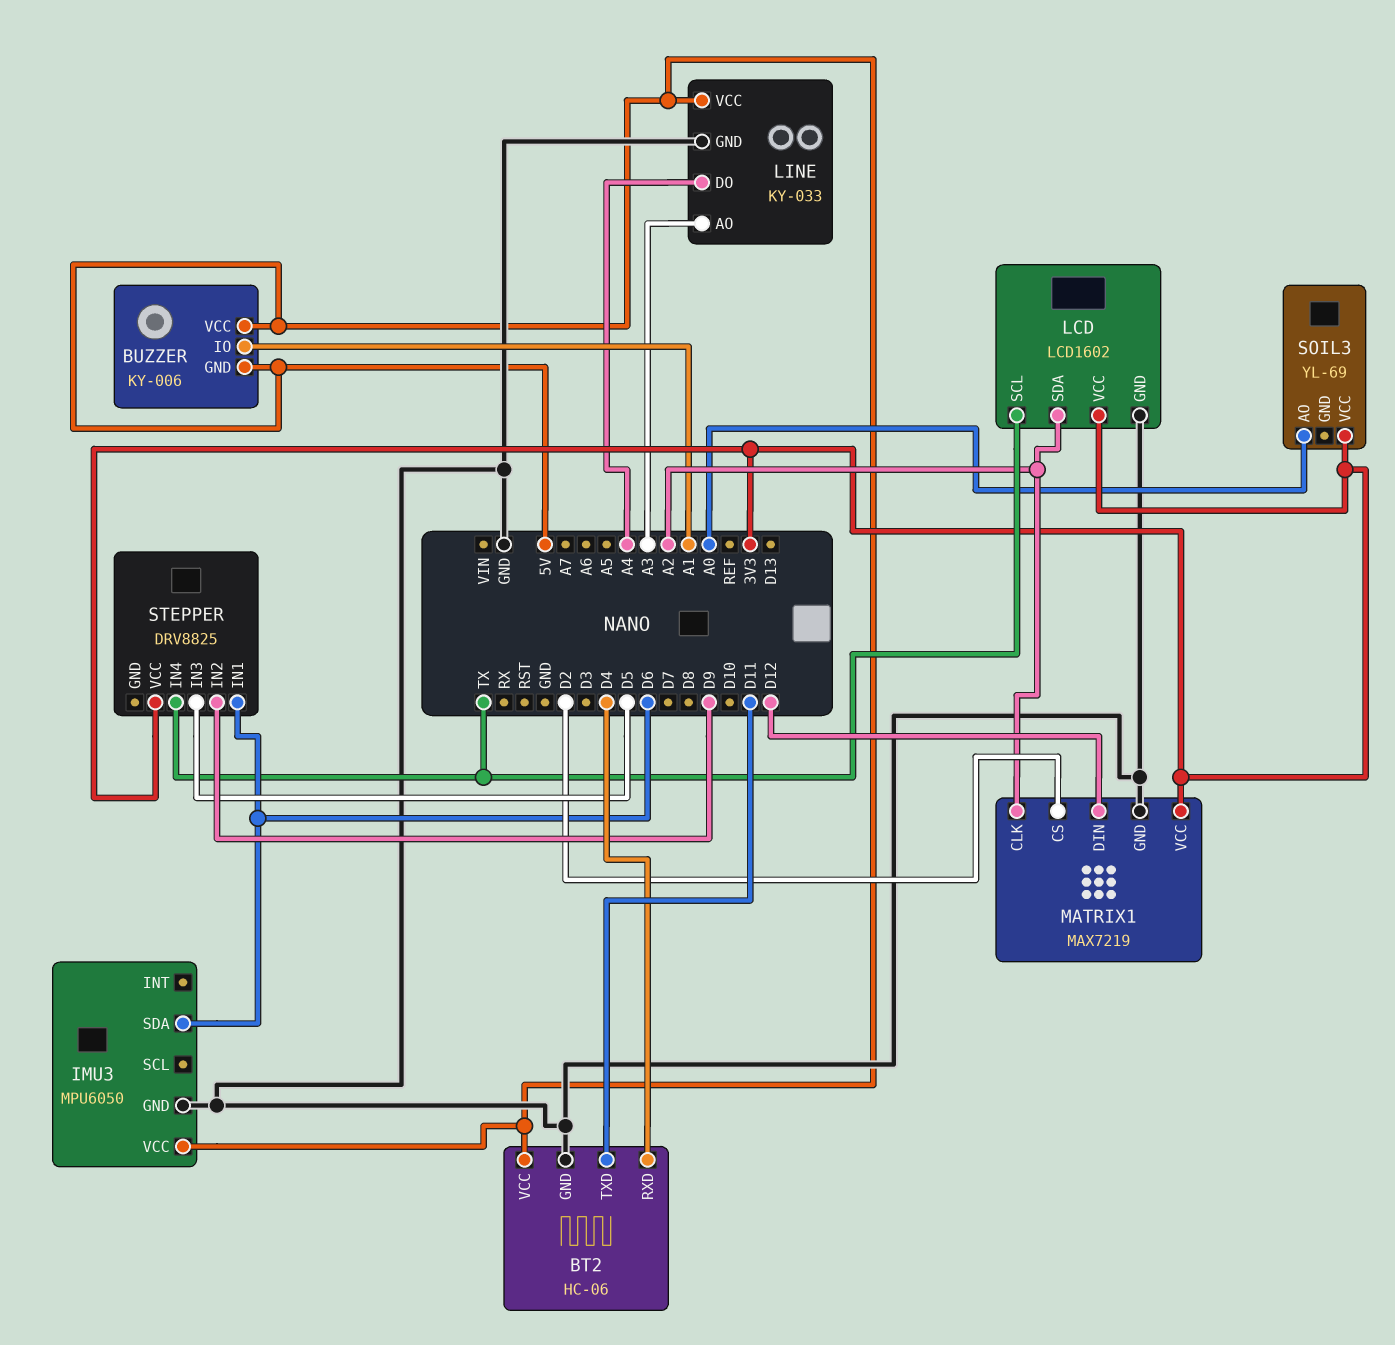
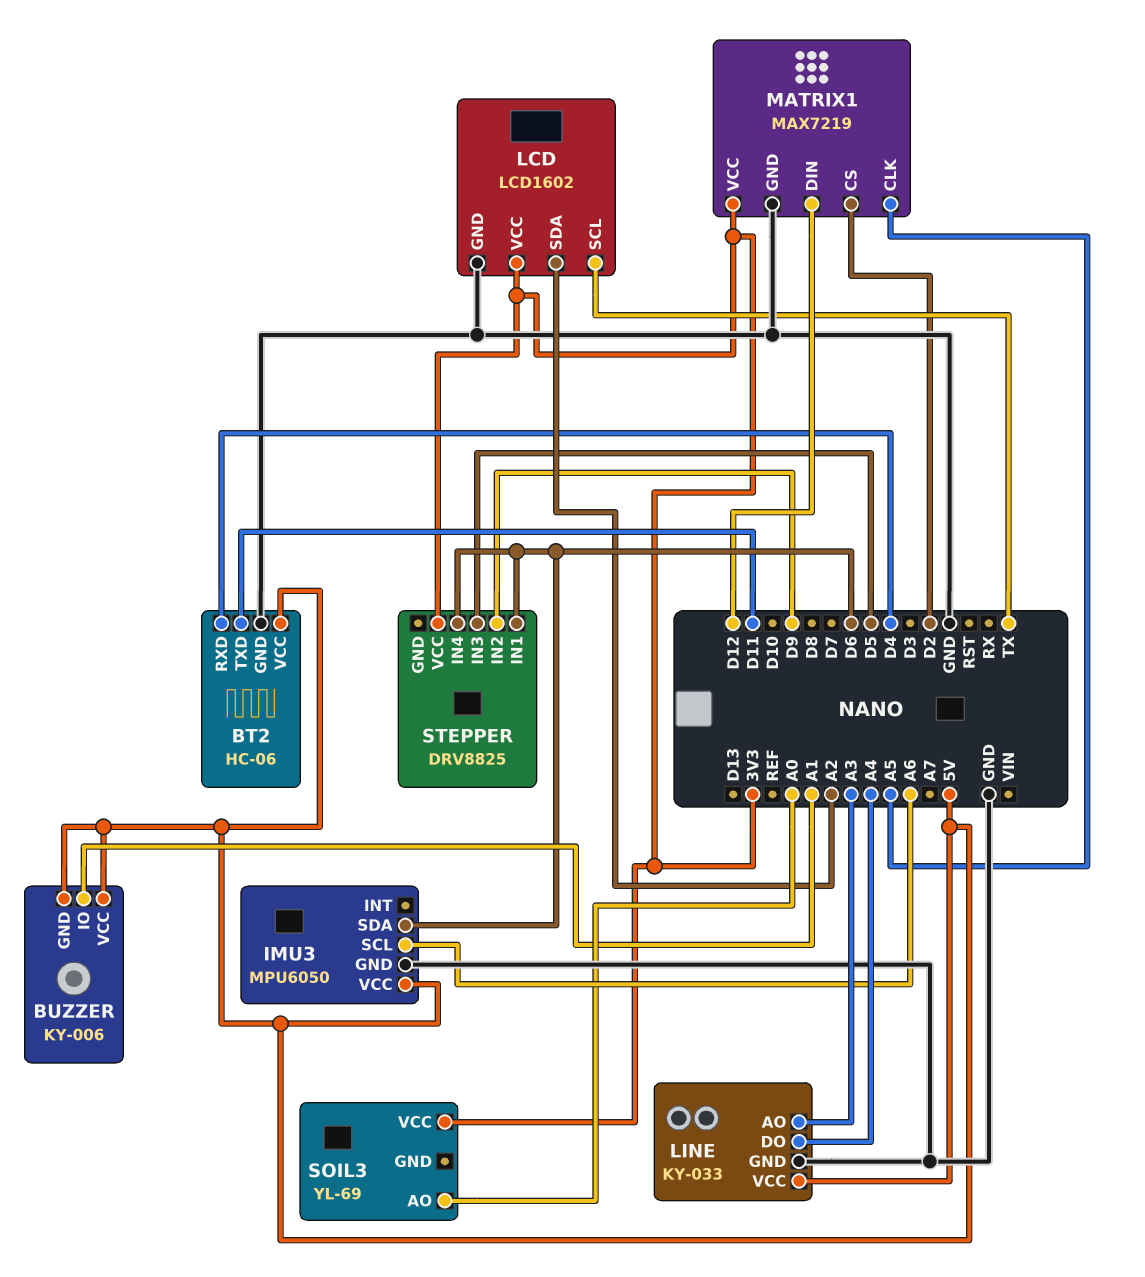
IMU3 pin SCL: none -> A6
MATRIX1 pin CLK: A2 -> A5
STEPPER pin IN4: TX -> D6

